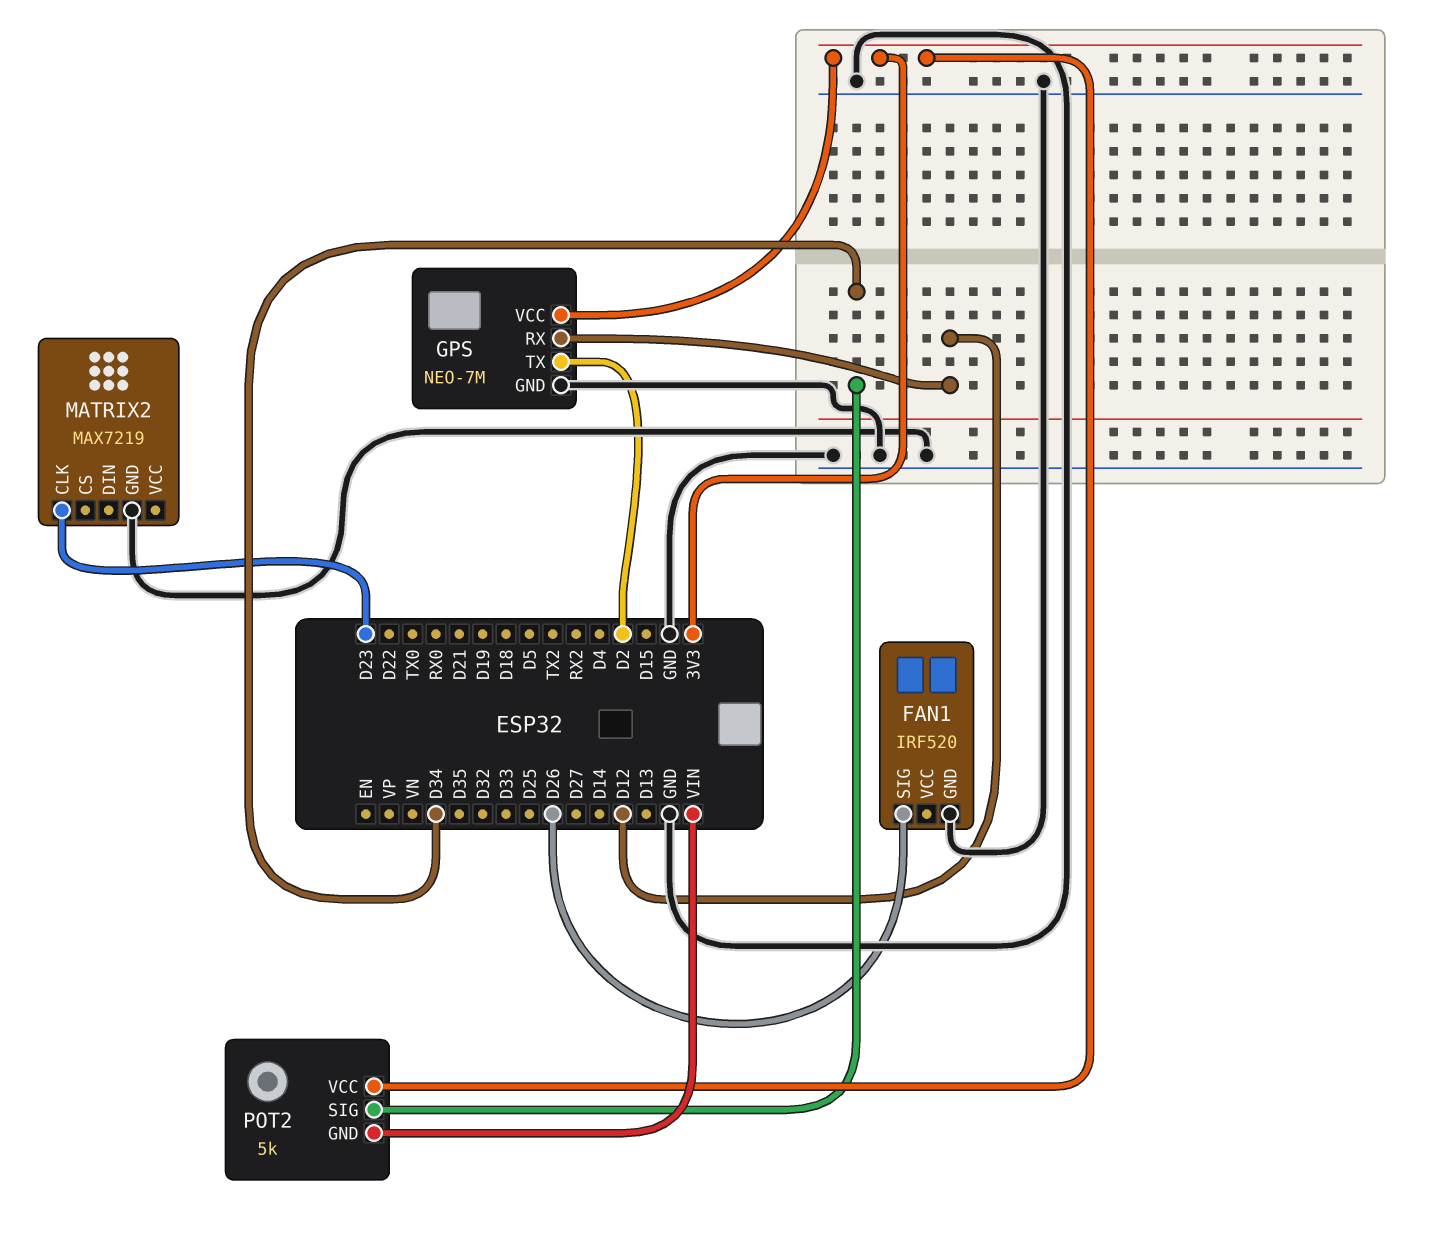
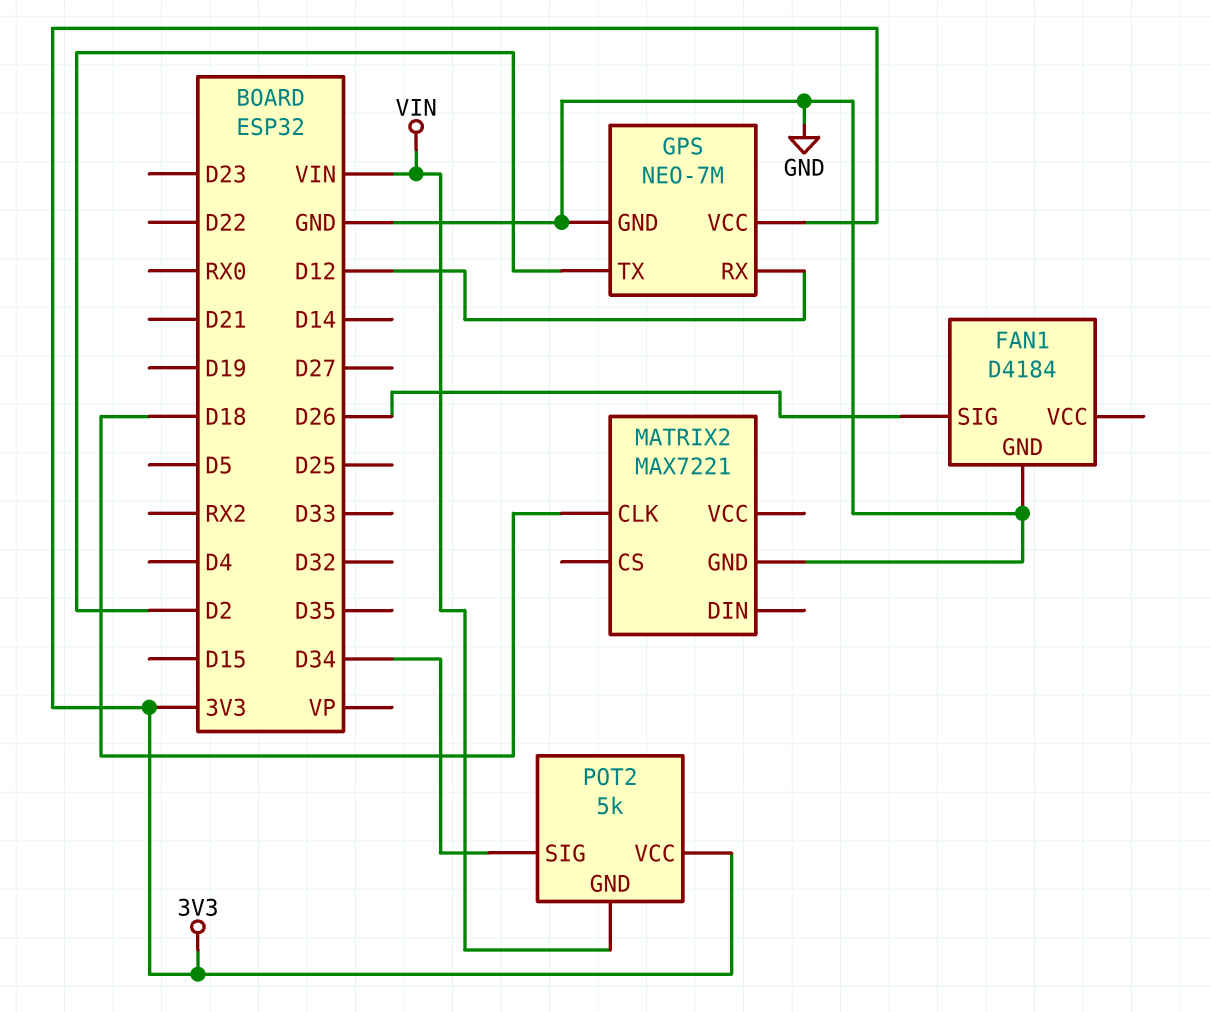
FAN1: IRF520 -> D4184
MATRIX2: MAX7219 -> MAX7221
MATRIX2 pin CLK: D23 -> D18

